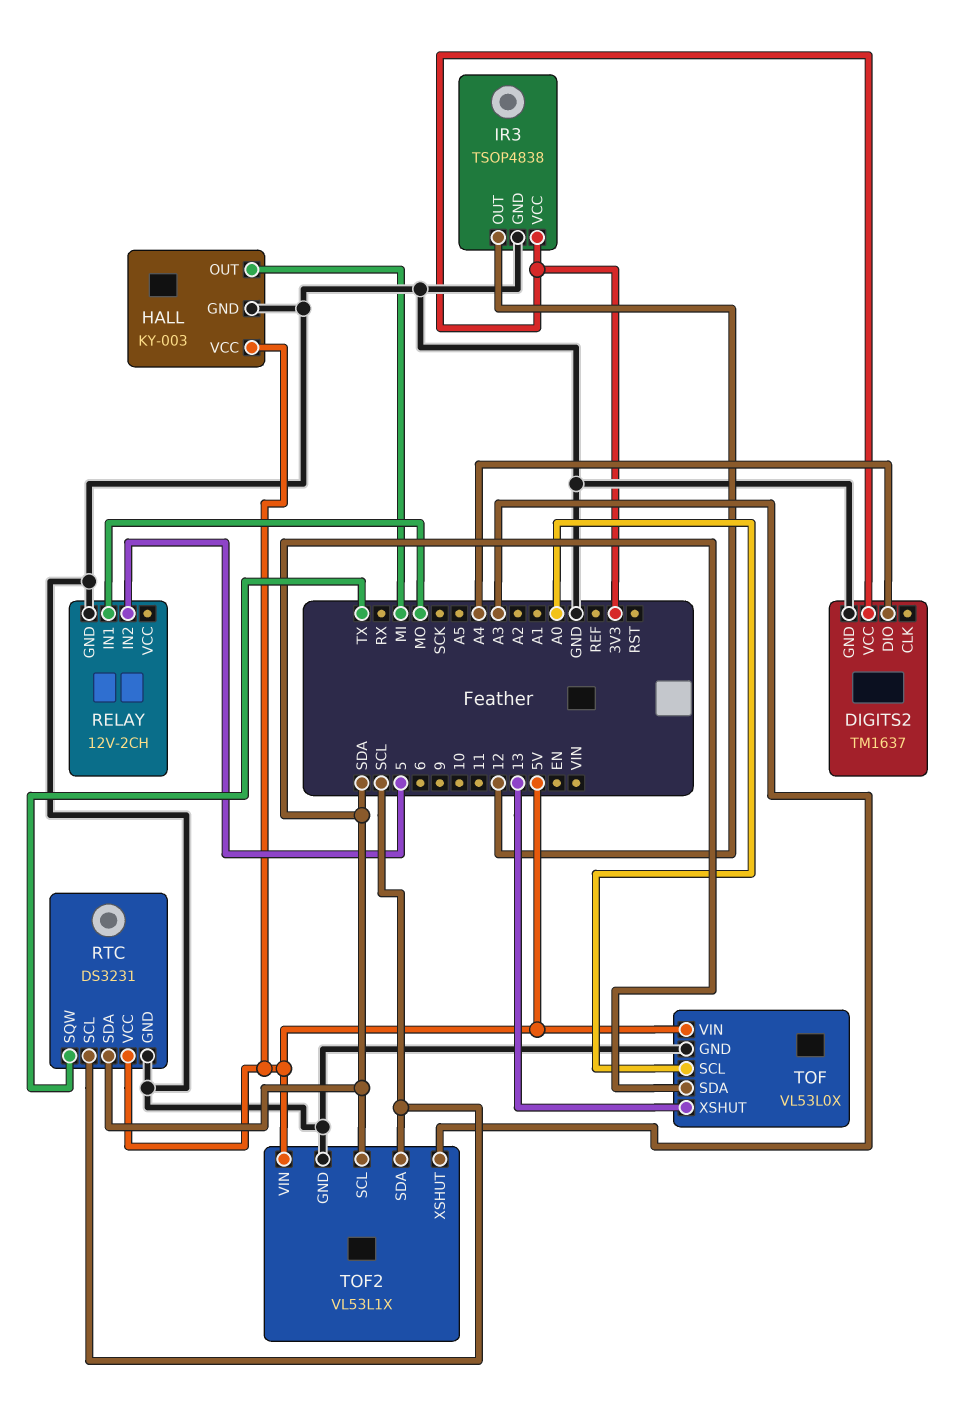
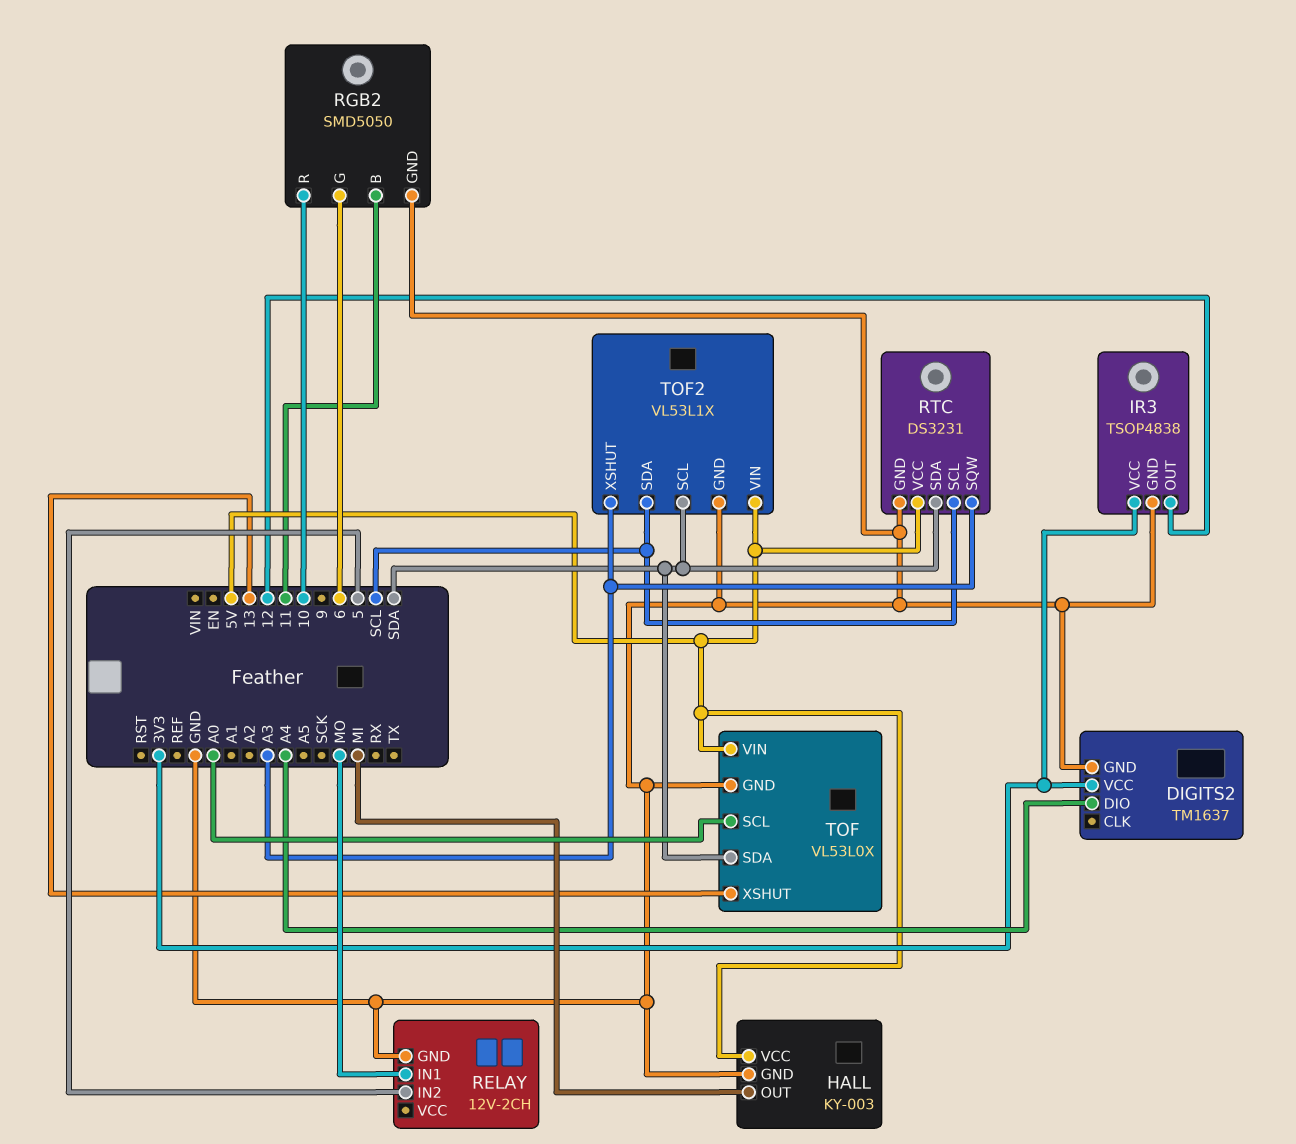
RGB2: none -> SMD5050
RGB2 pin B: none -> 11
RGB2 pin G: none -> 6
RGB2 pin GND: none -> GND
RGB2 pin R: none -> 10
RTC pin SQW: TX -> A3

